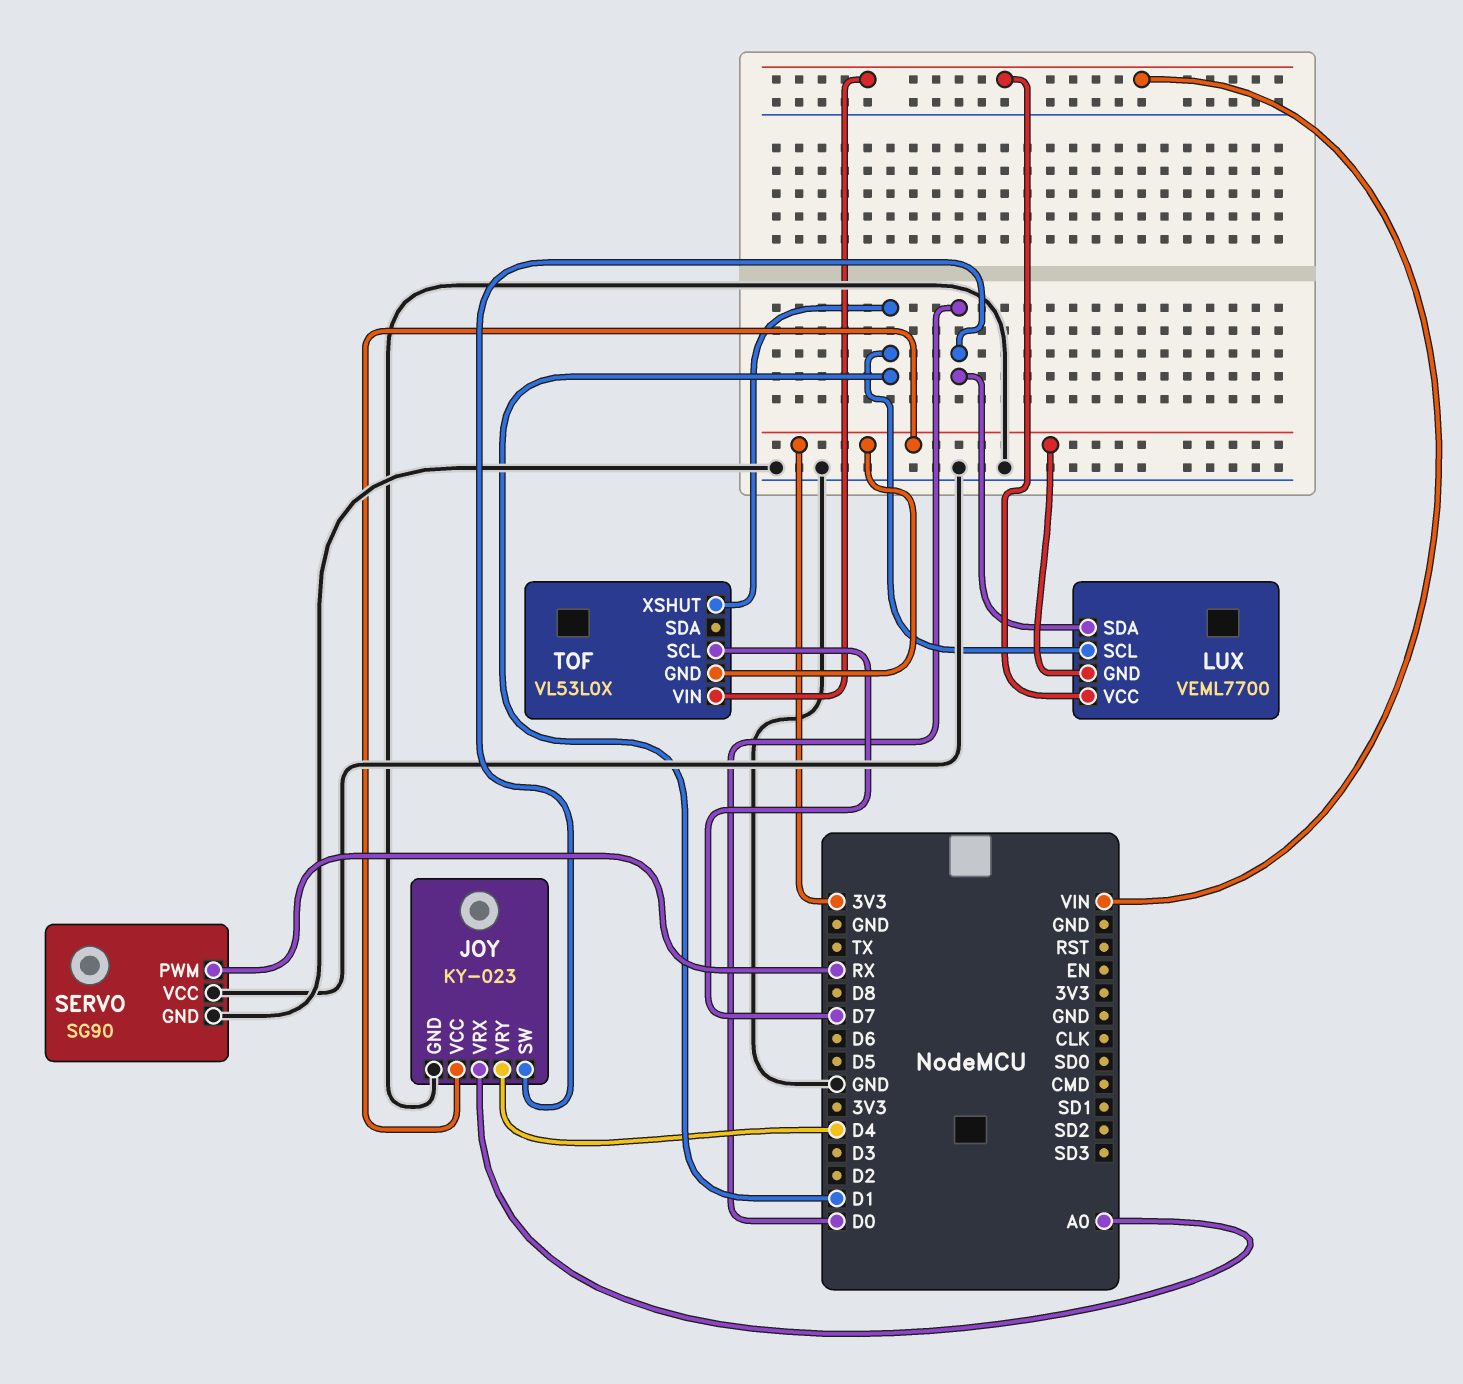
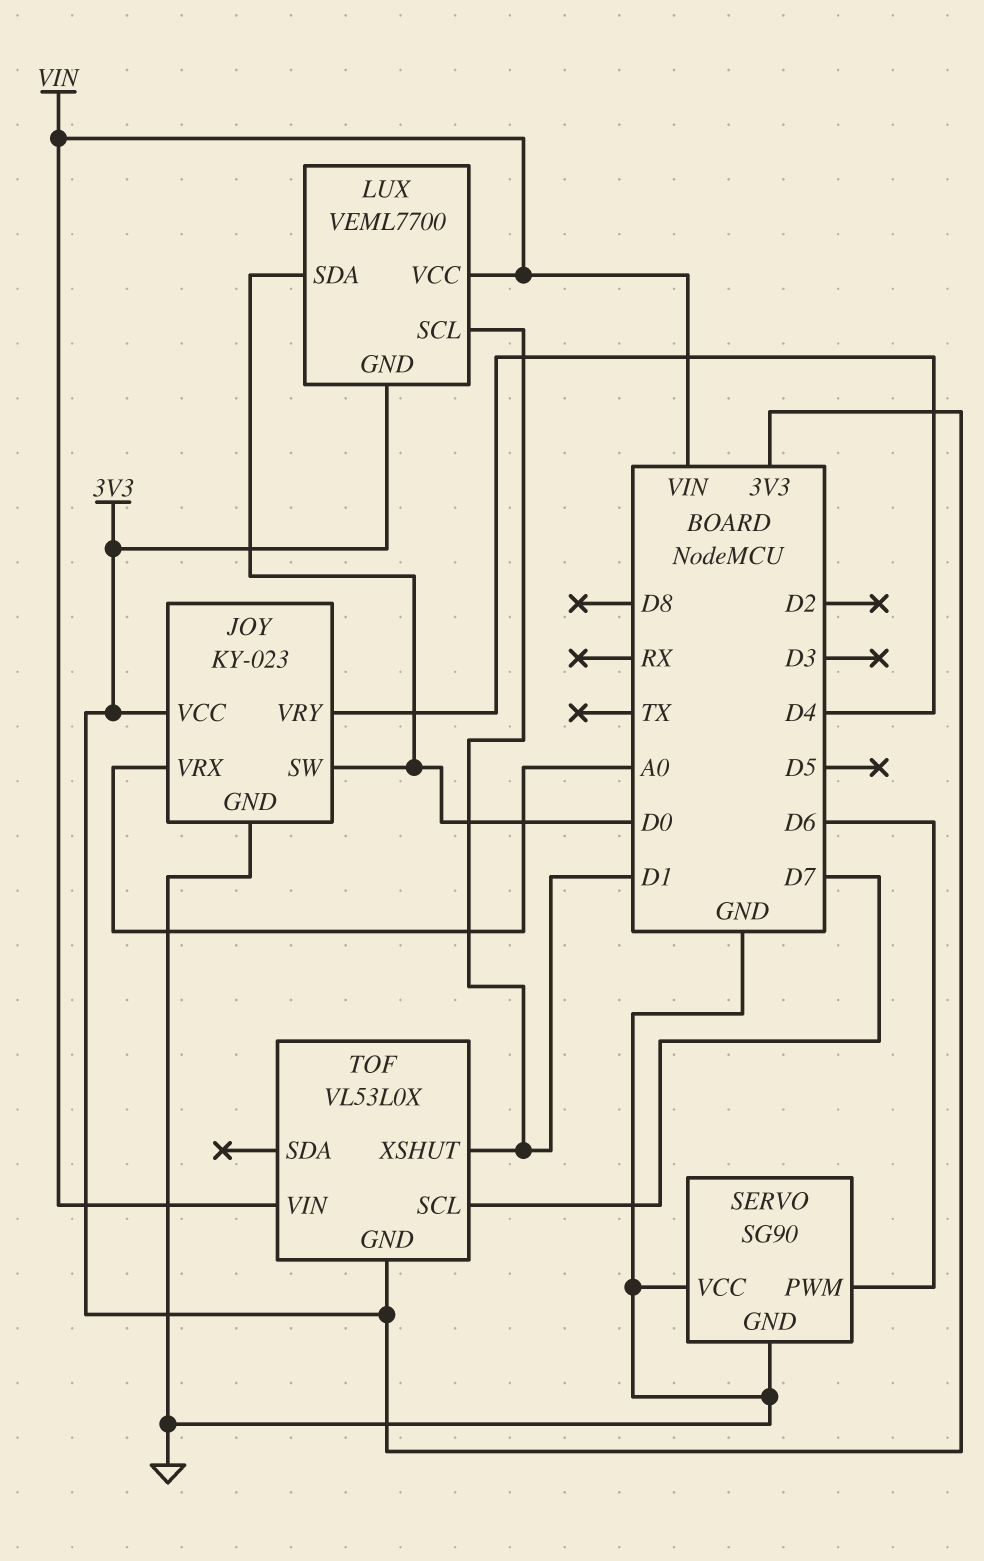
SERVO pin PWM: RX -> D6

